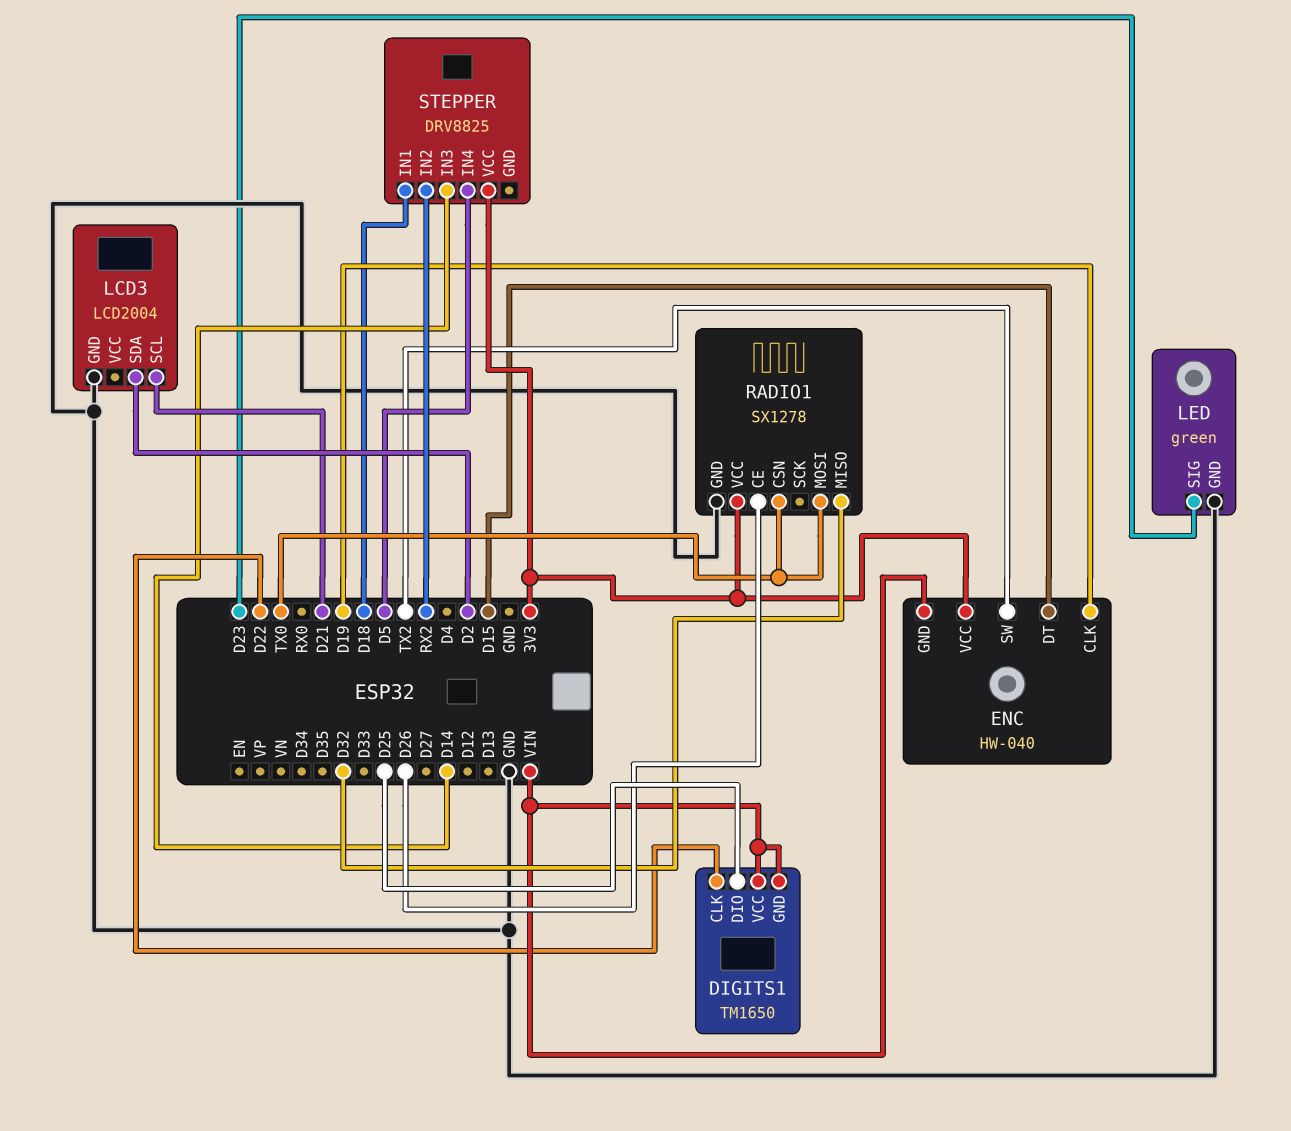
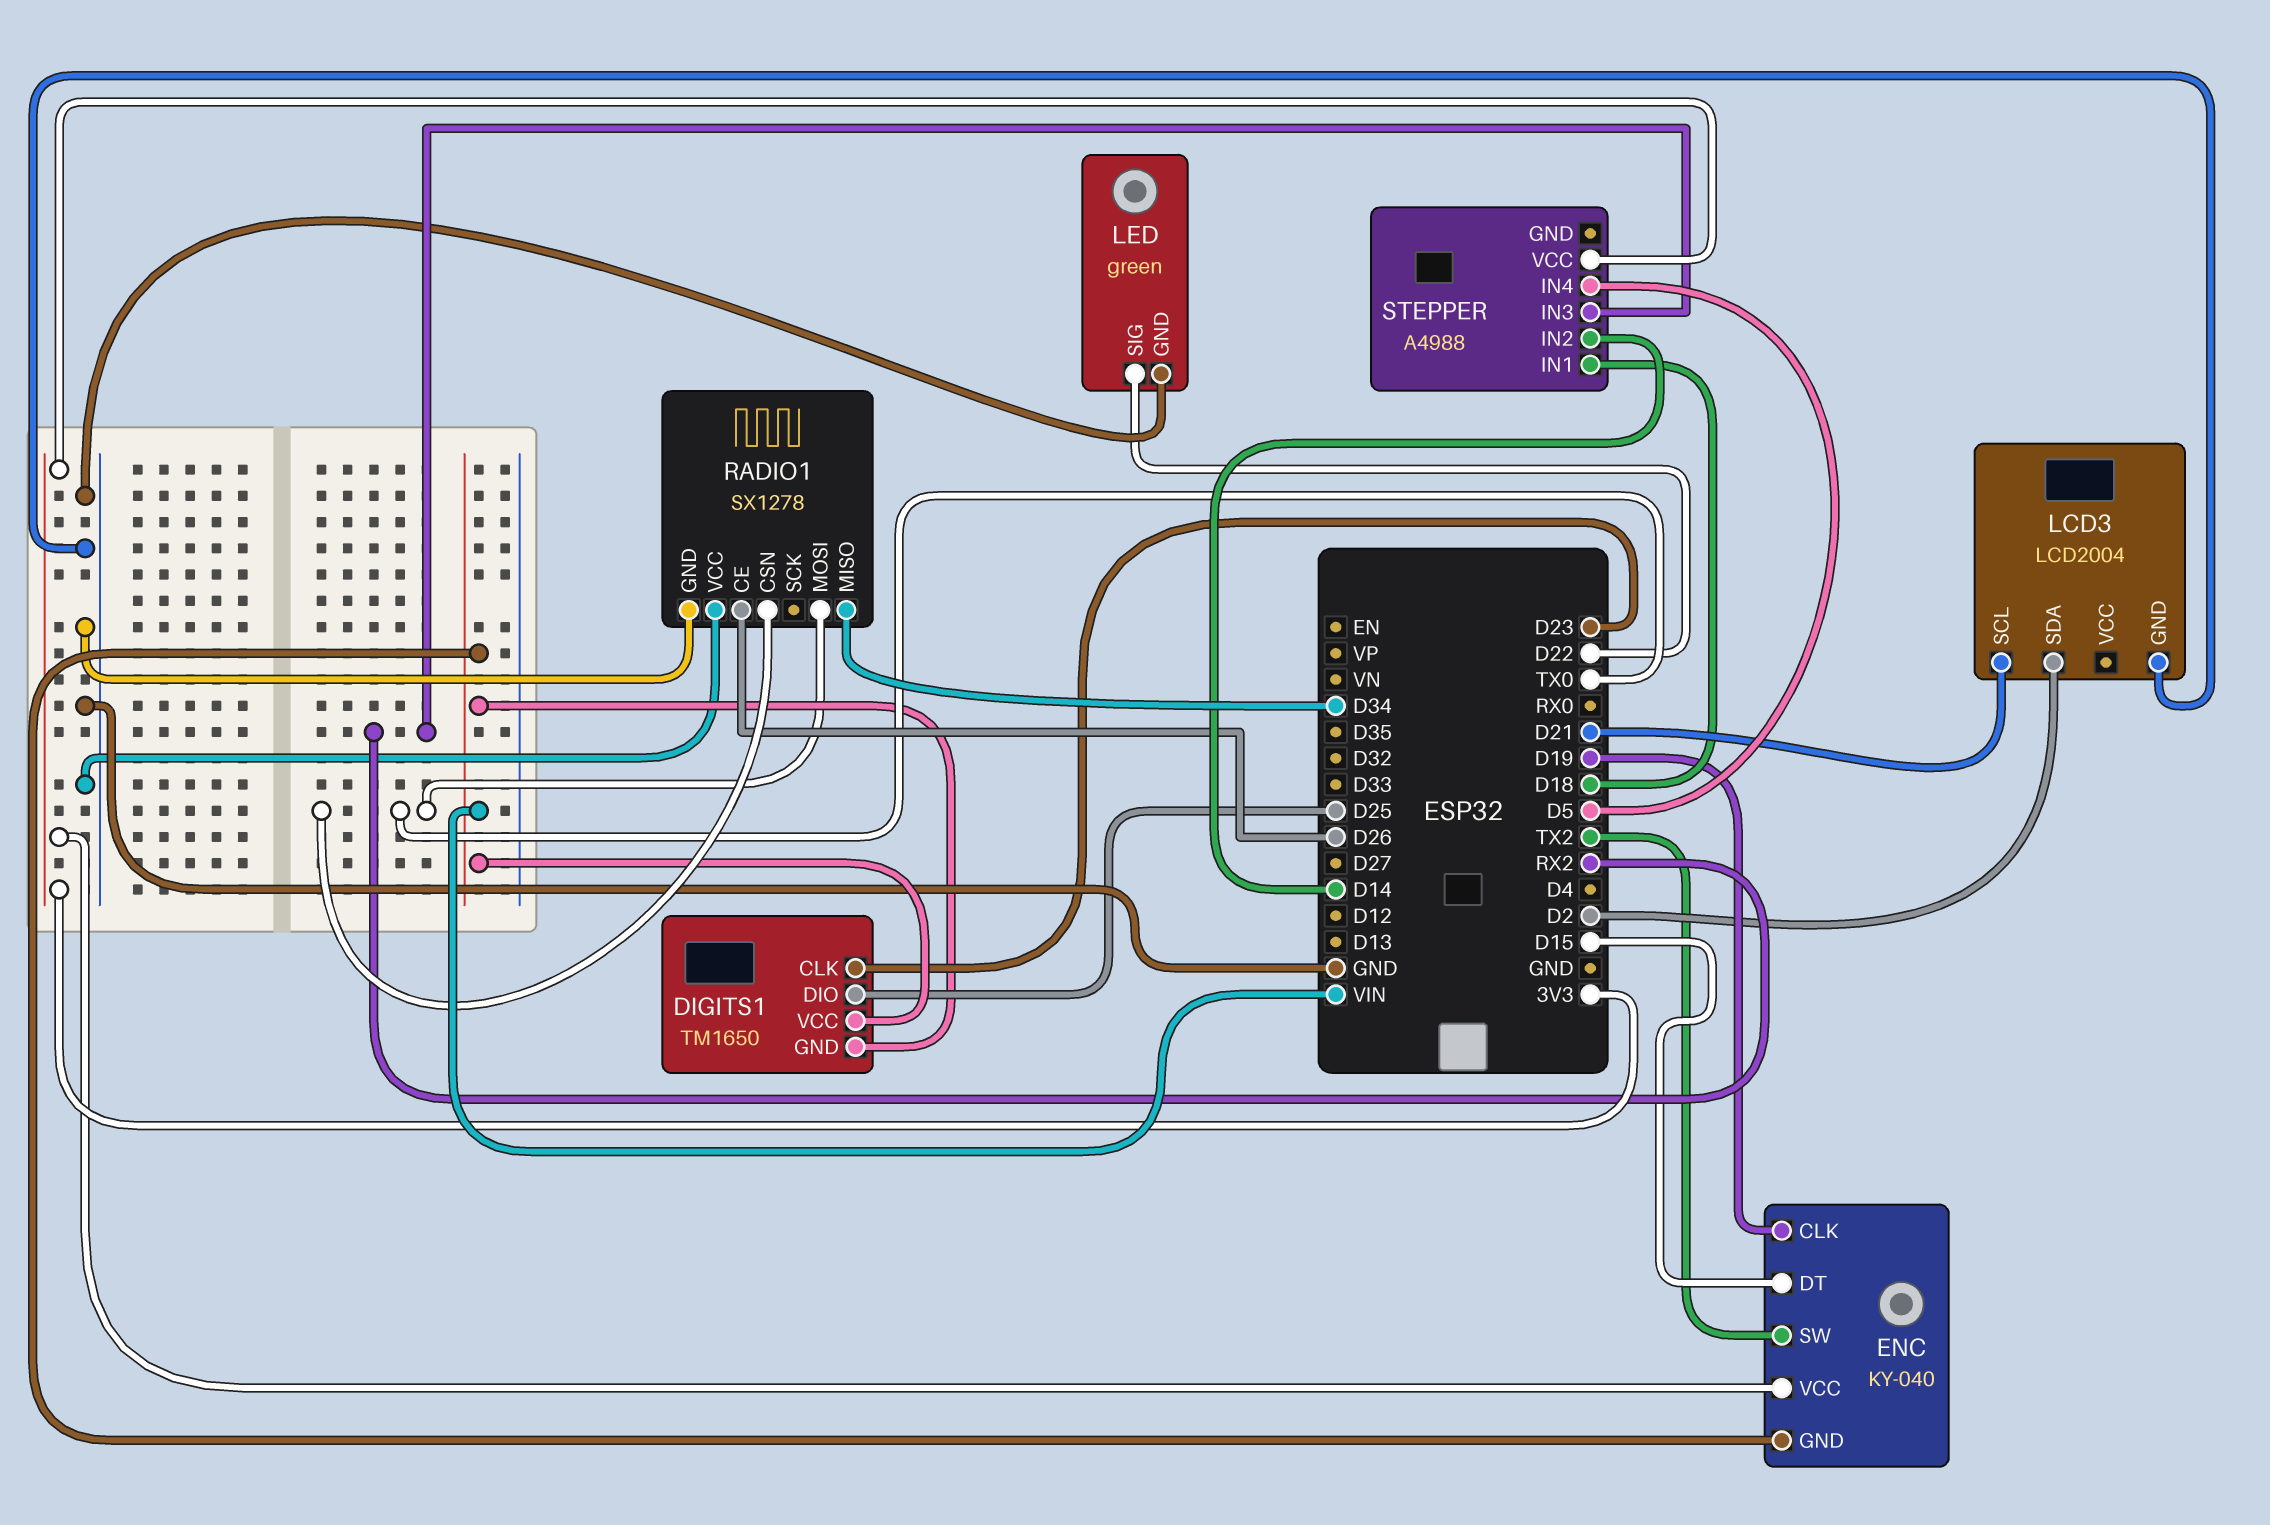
DIGITS1 pin CLK: D22 -> D23
ENC: HW-040 -> KY-040
LED pin SIG: D23 -> D22
RADIO1 pin MISO: D32 -> D34
RADIO1 pin VCC: 3V3 -> GND
STEPPER: DRV8825 -> A4988
STEPPER pin IN2: RX2 -> D14
STEPPER pin IN3: D14 -> RX2

